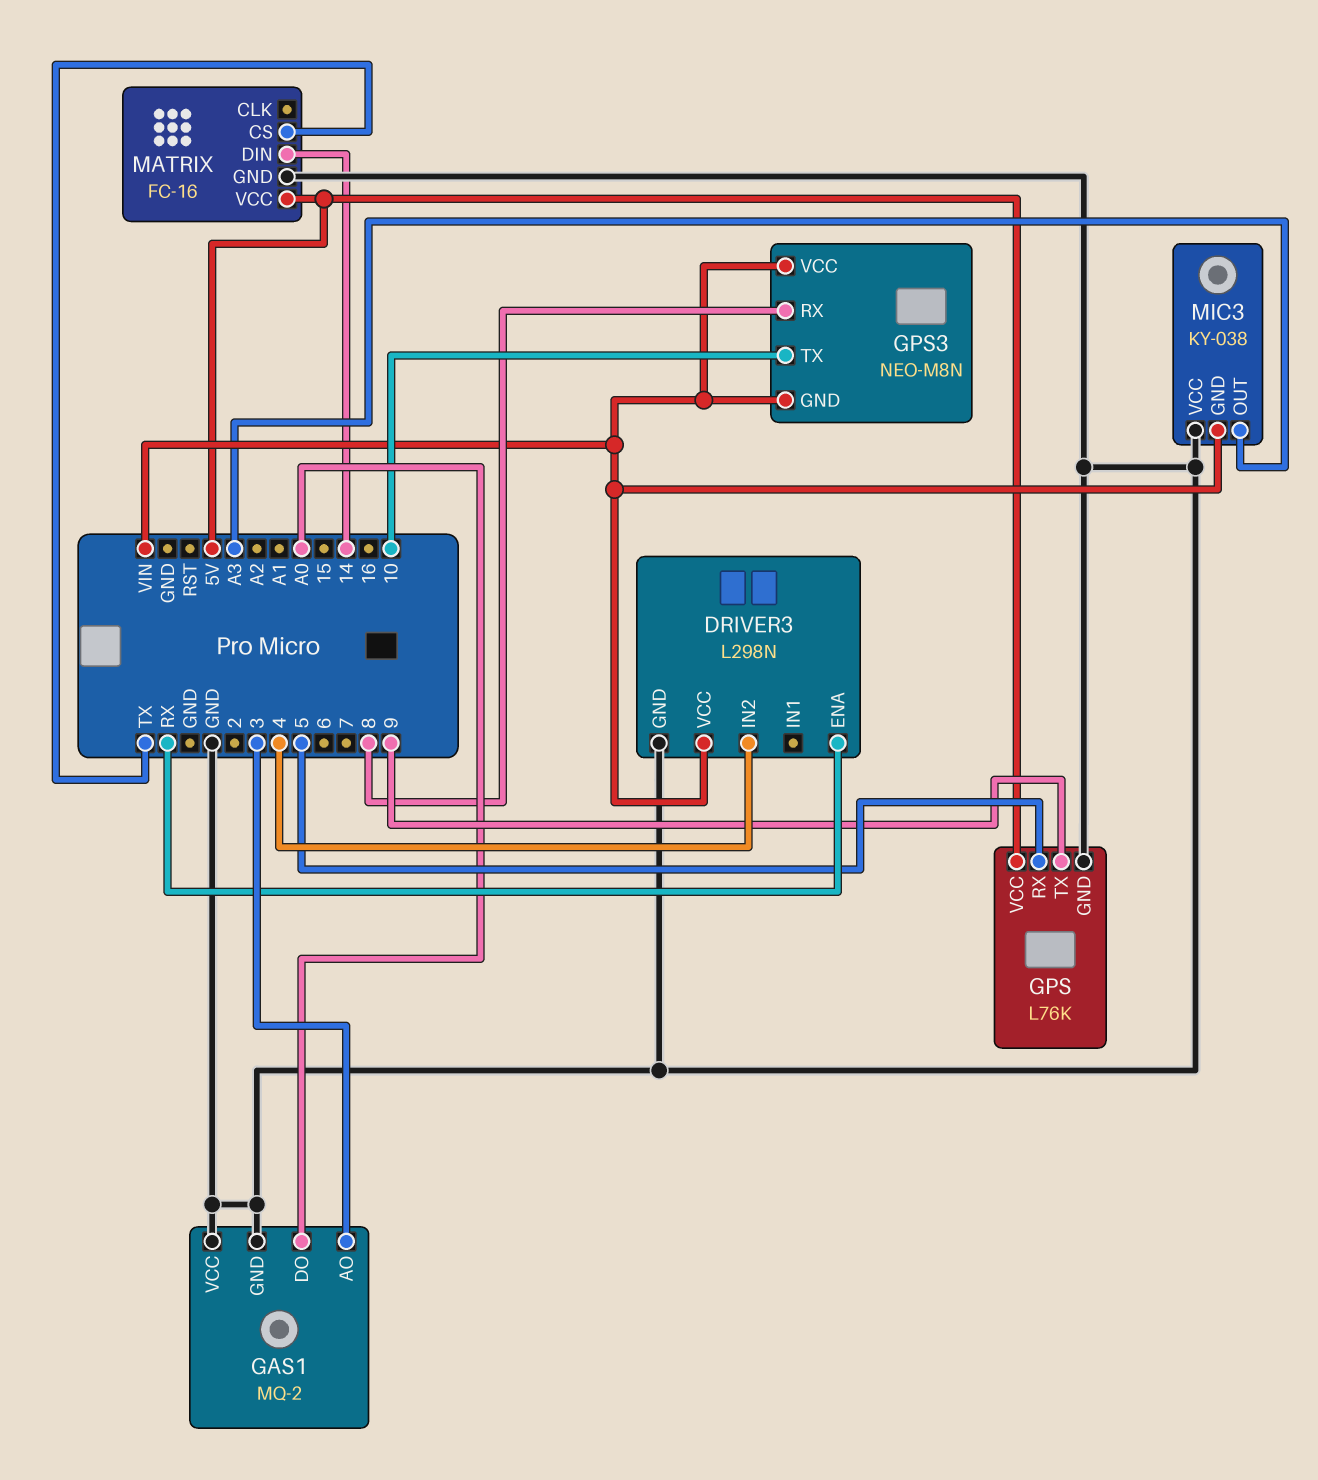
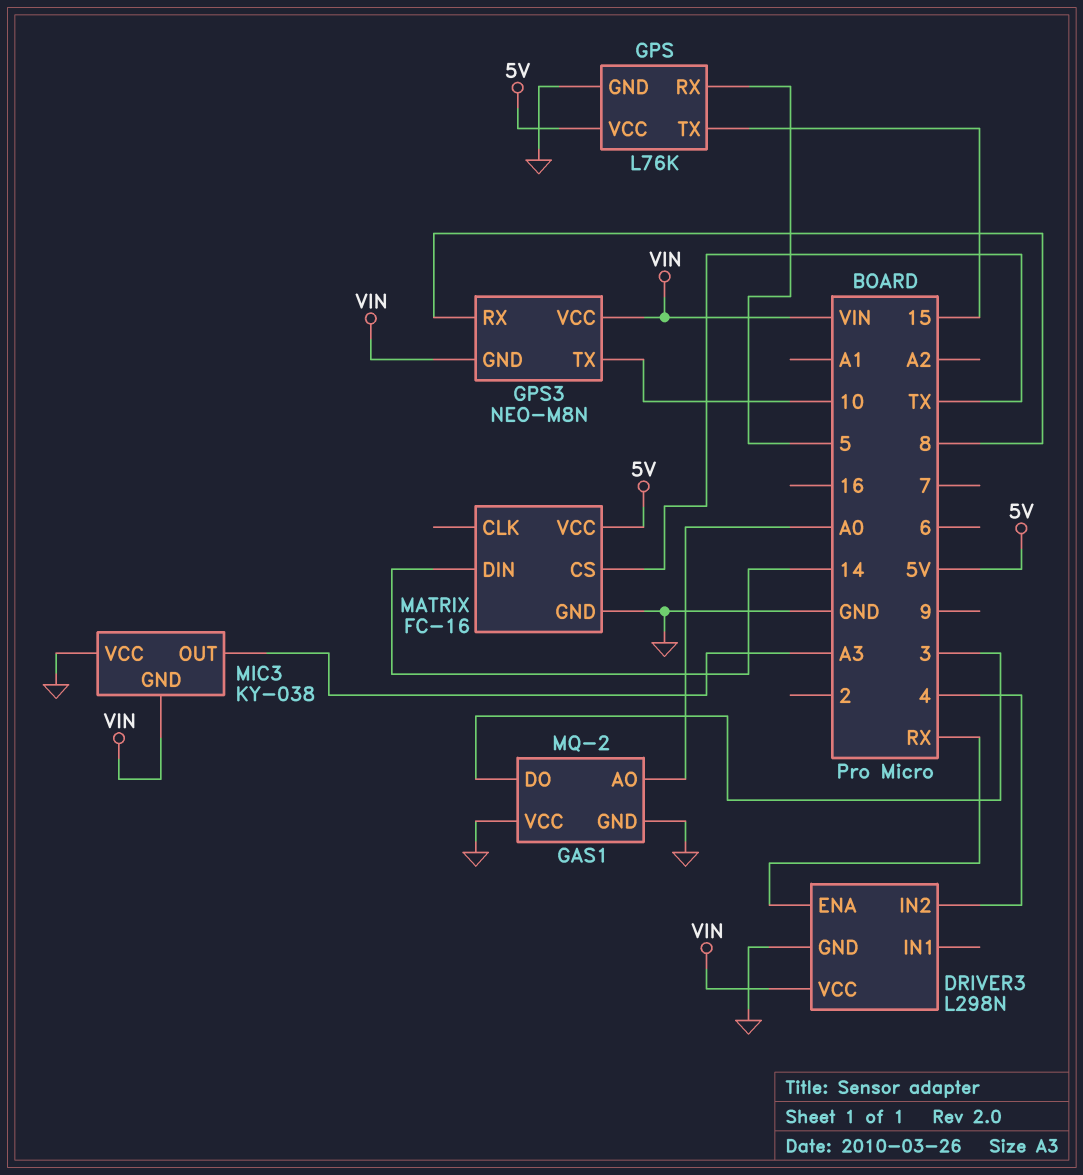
GAS1 pin AO: 3 -> A0
GAS1 pin DO: A0 -> 3
GPS pin TX: 9 -> 15

